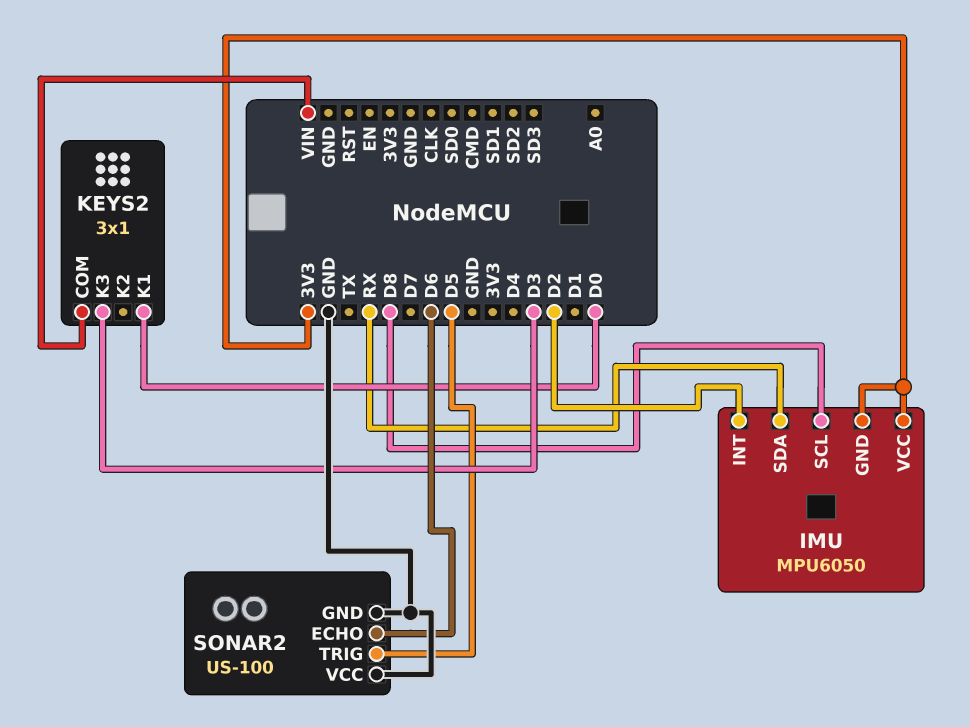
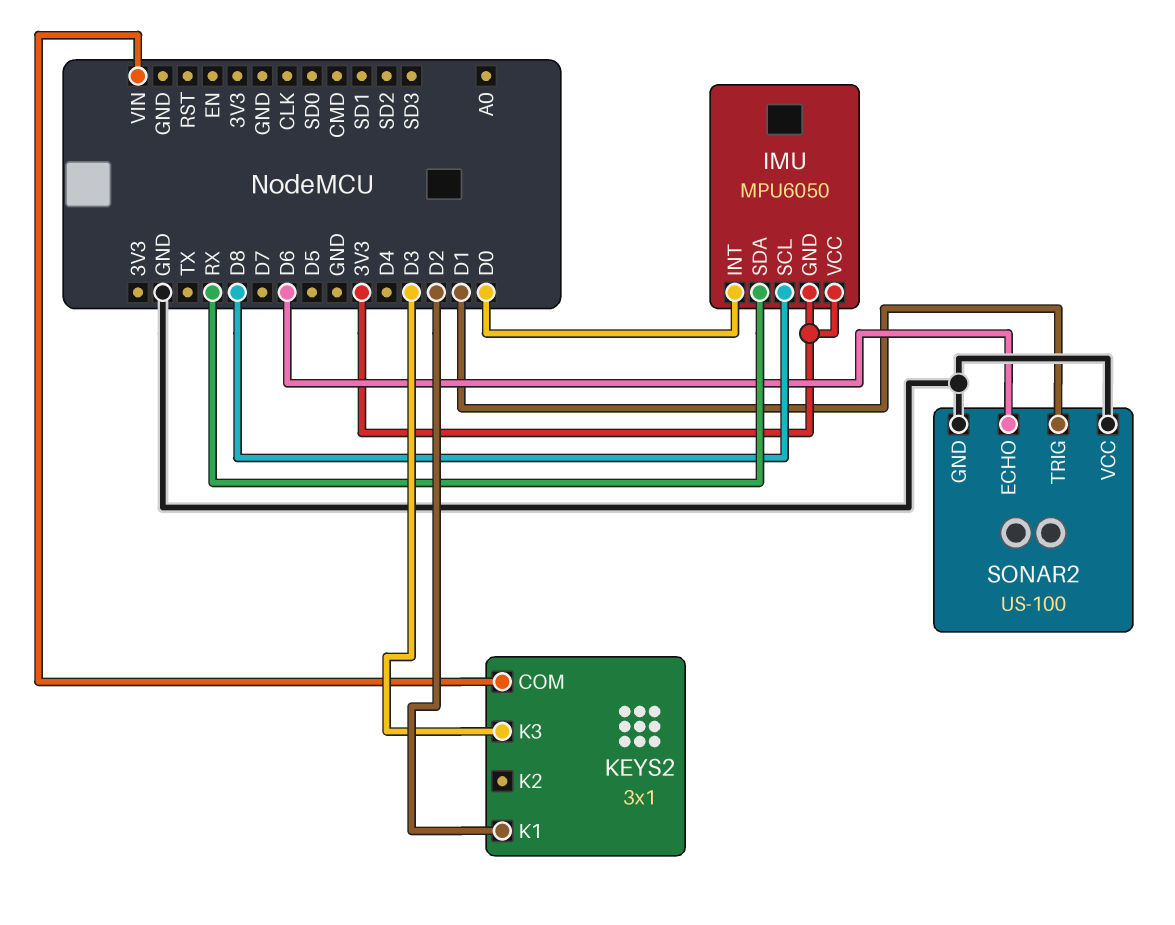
IMU pin INT: D2 -> D0
KEYS2 pin K1: D0 -> D2
SONAR2 pin TRIG: D5 -> D1

